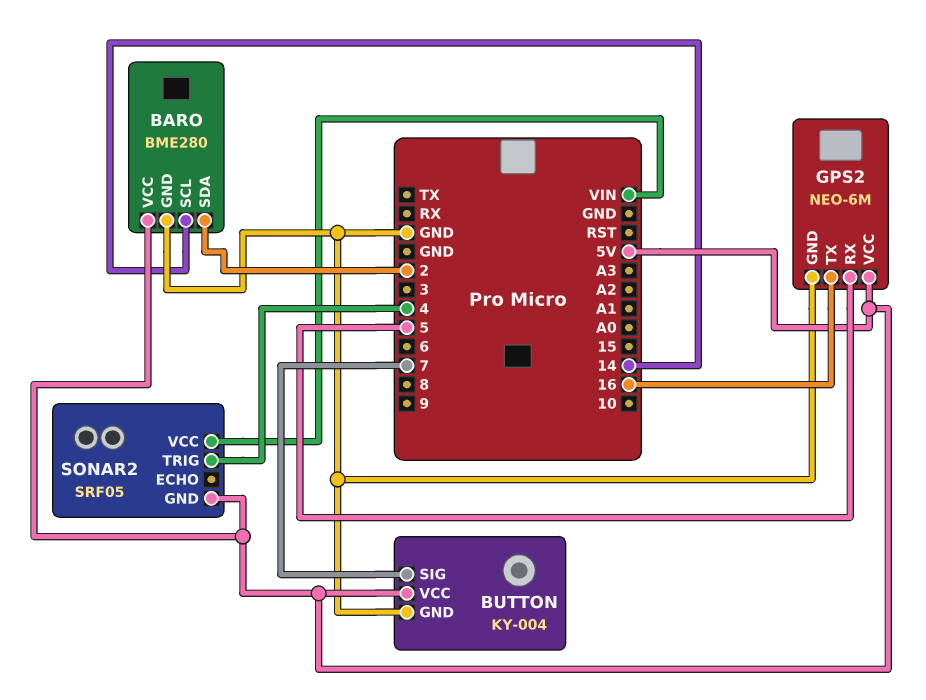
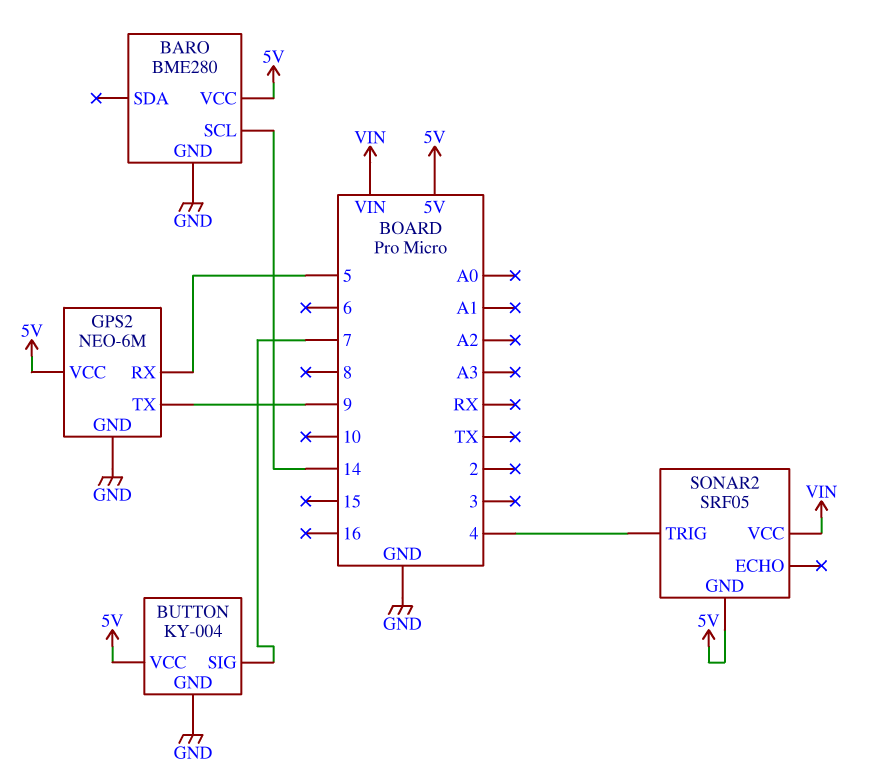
BARO pin SDA: 2 -> none
GPS2 pin TX: 16 -> 9

